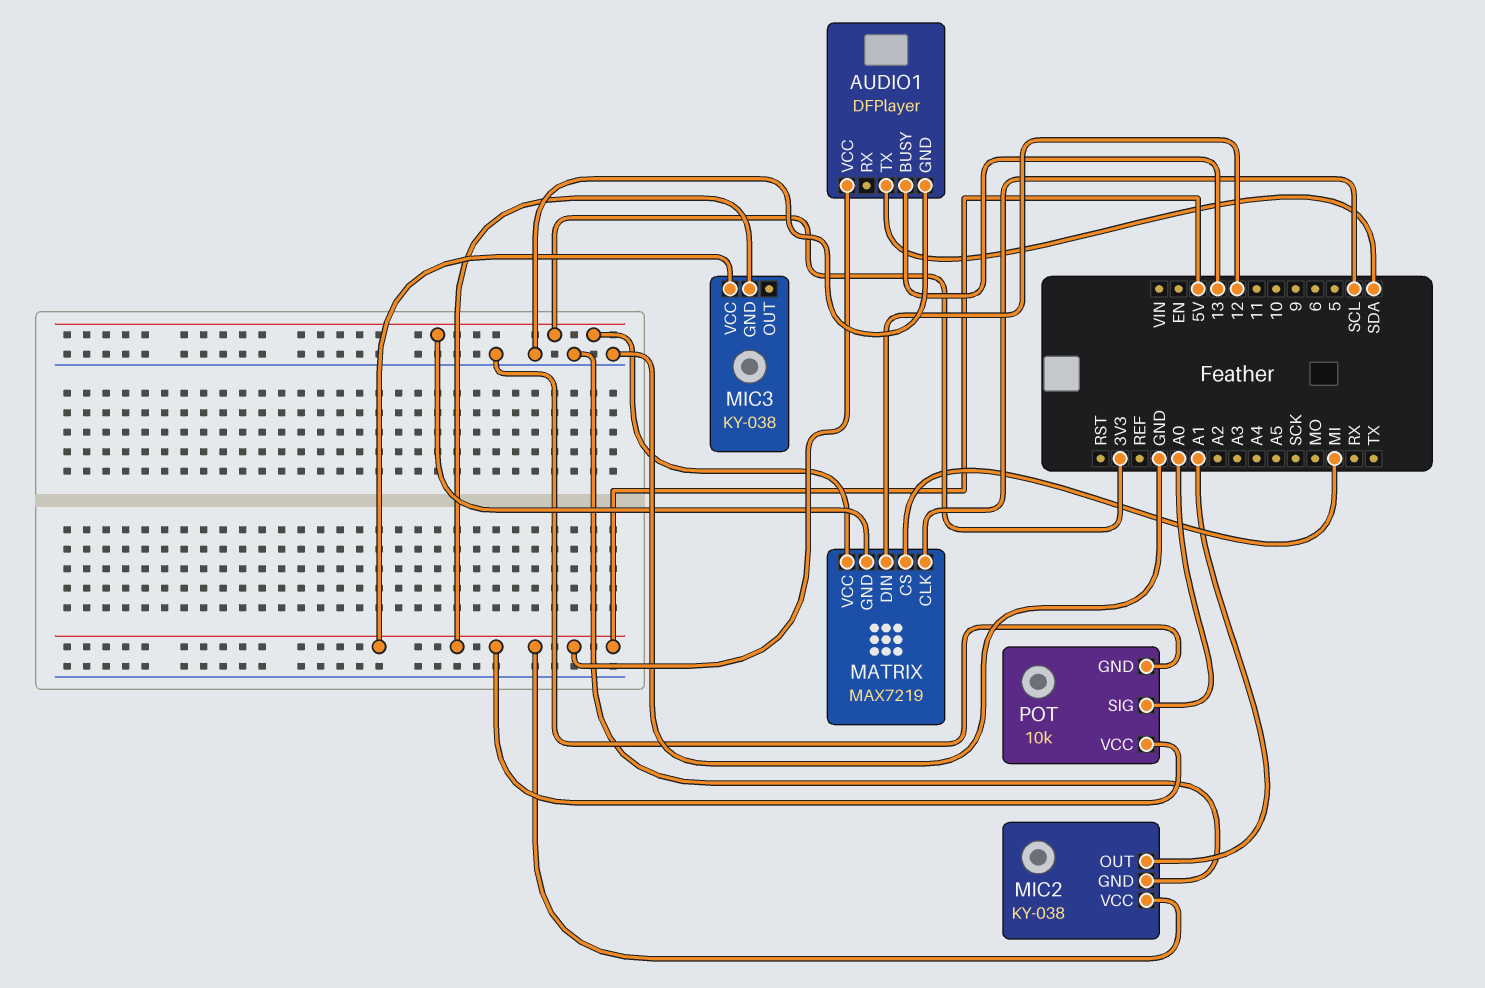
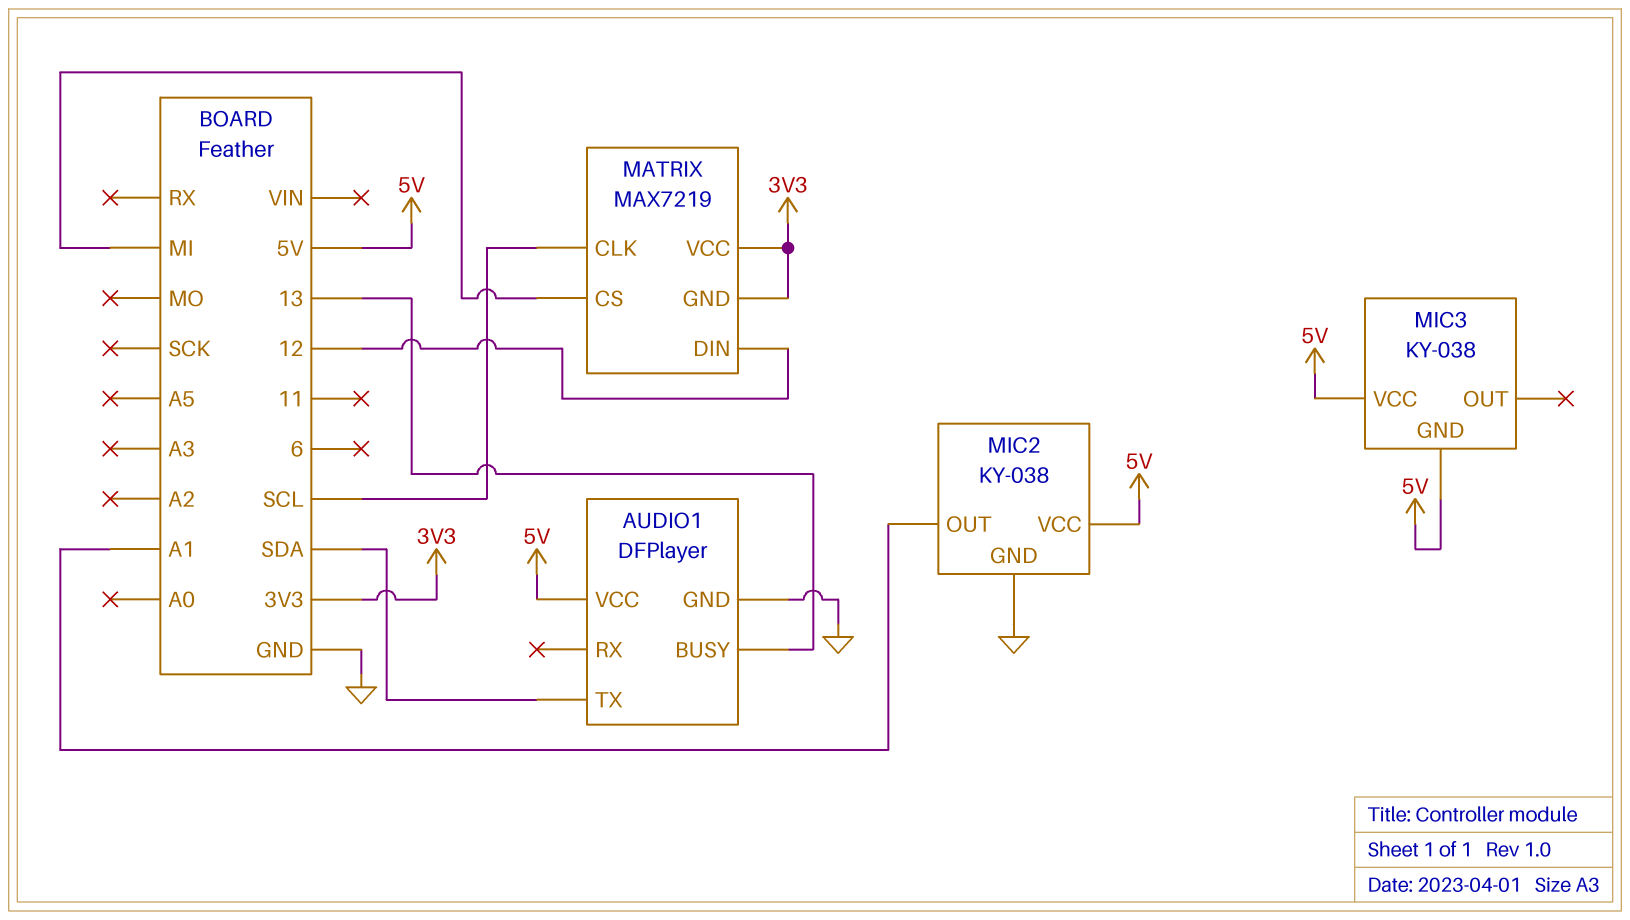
POT: 10k -> none
POT pin GND: GND -> none
POT pin SIG: A0 -> none
POT pin VCC: 5V -> none

